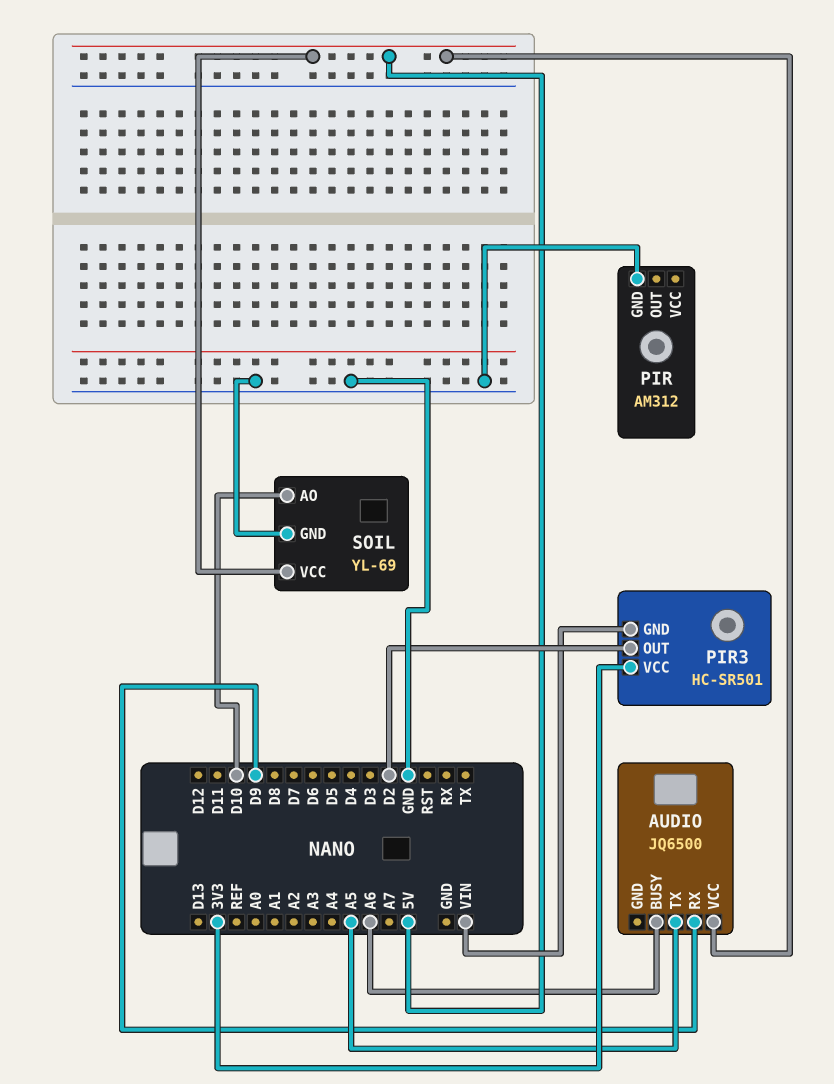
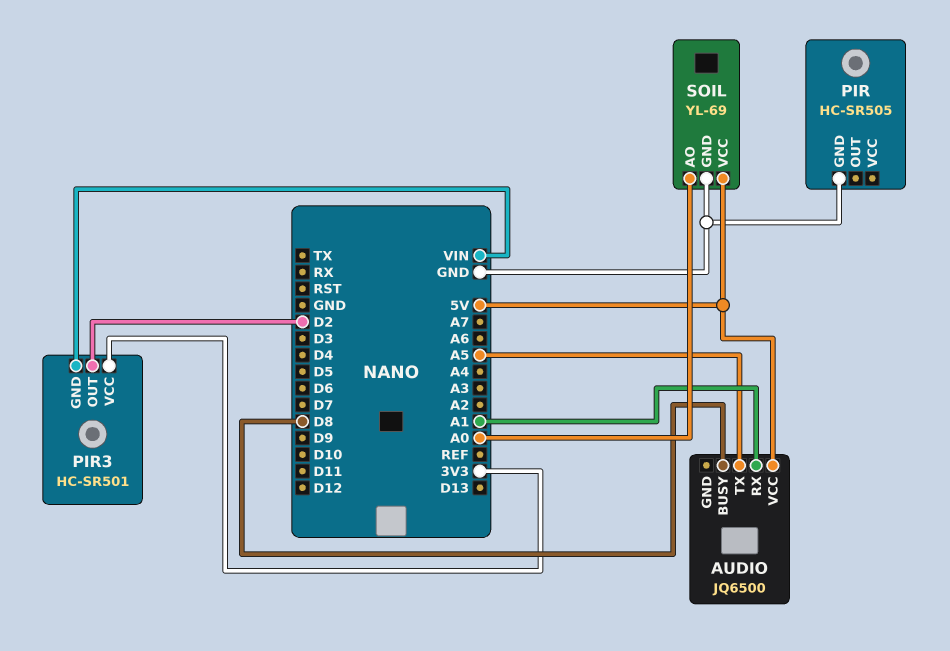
AUDIO pin BUSY: A6 -> D8
AUDIO pin RX: D9 -> A1
PIR: AM312 -> HC-SR505
SOIL pin AO: D10 -> A0

